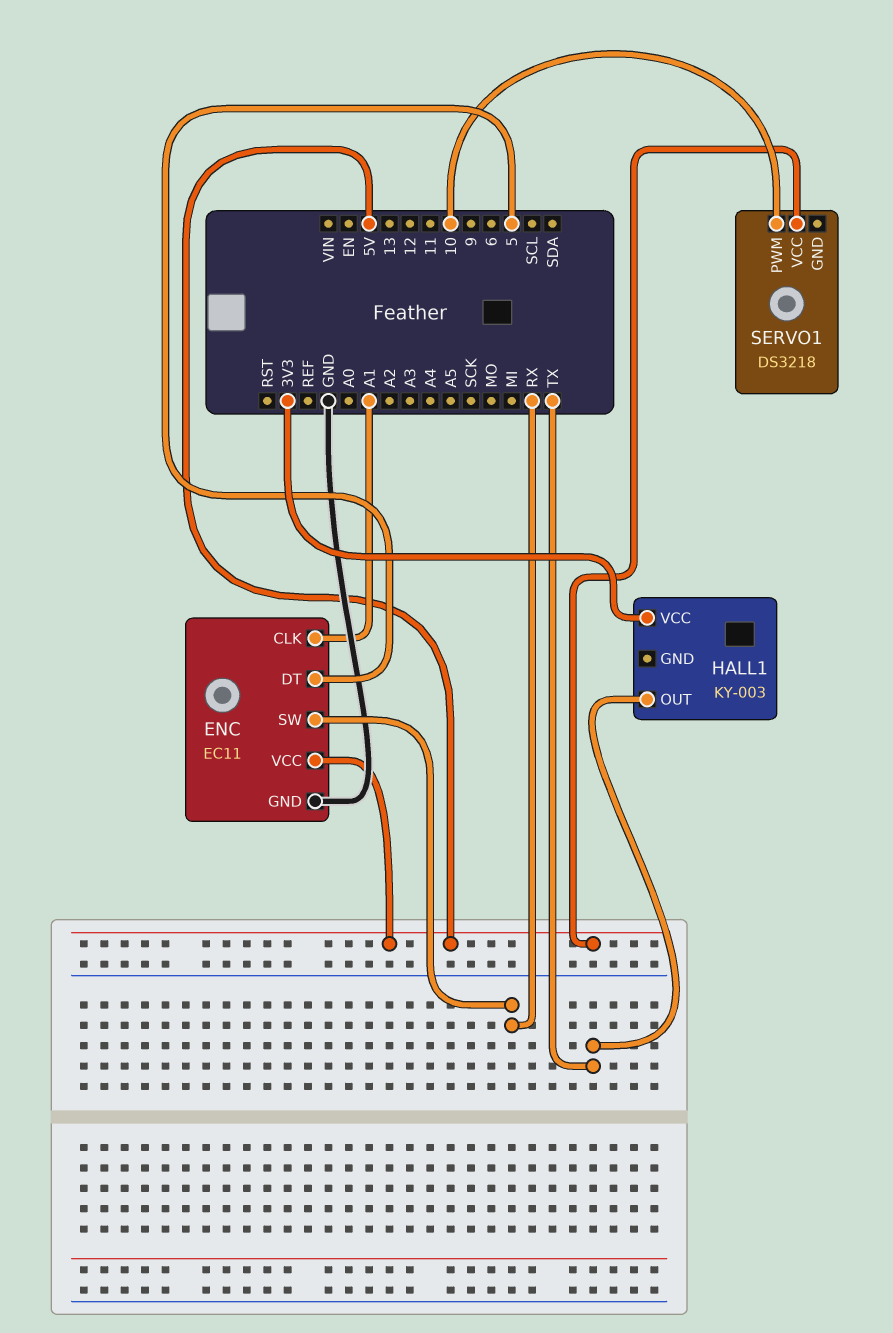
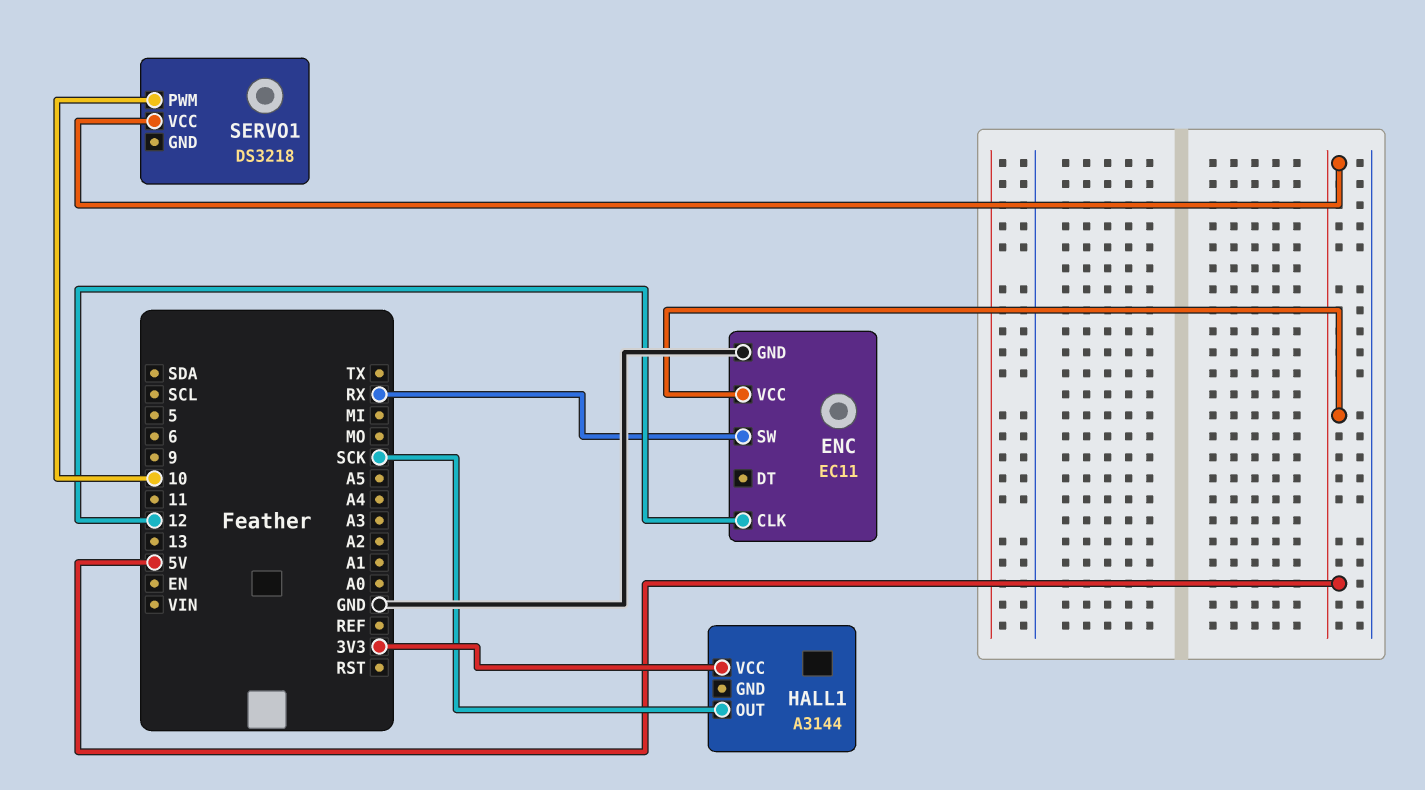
ENC pin CLK: A1 -> 12
ENC pin DT: 5 -> none
HALL1: KY-003 -> A3144
HALL1 pin OUT: TX -> SCK

